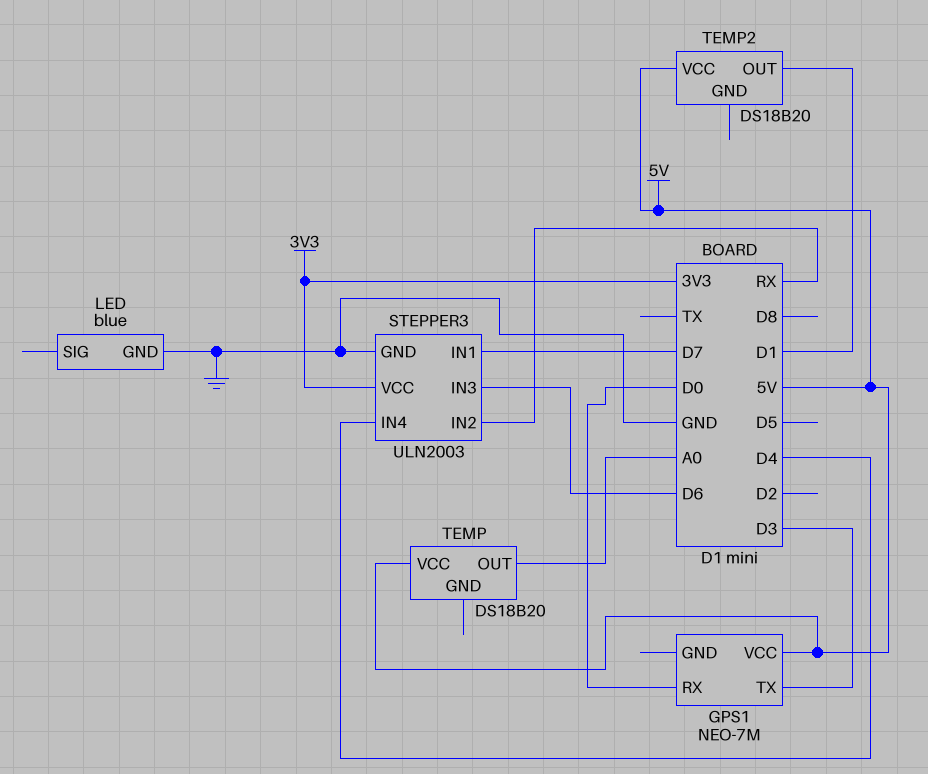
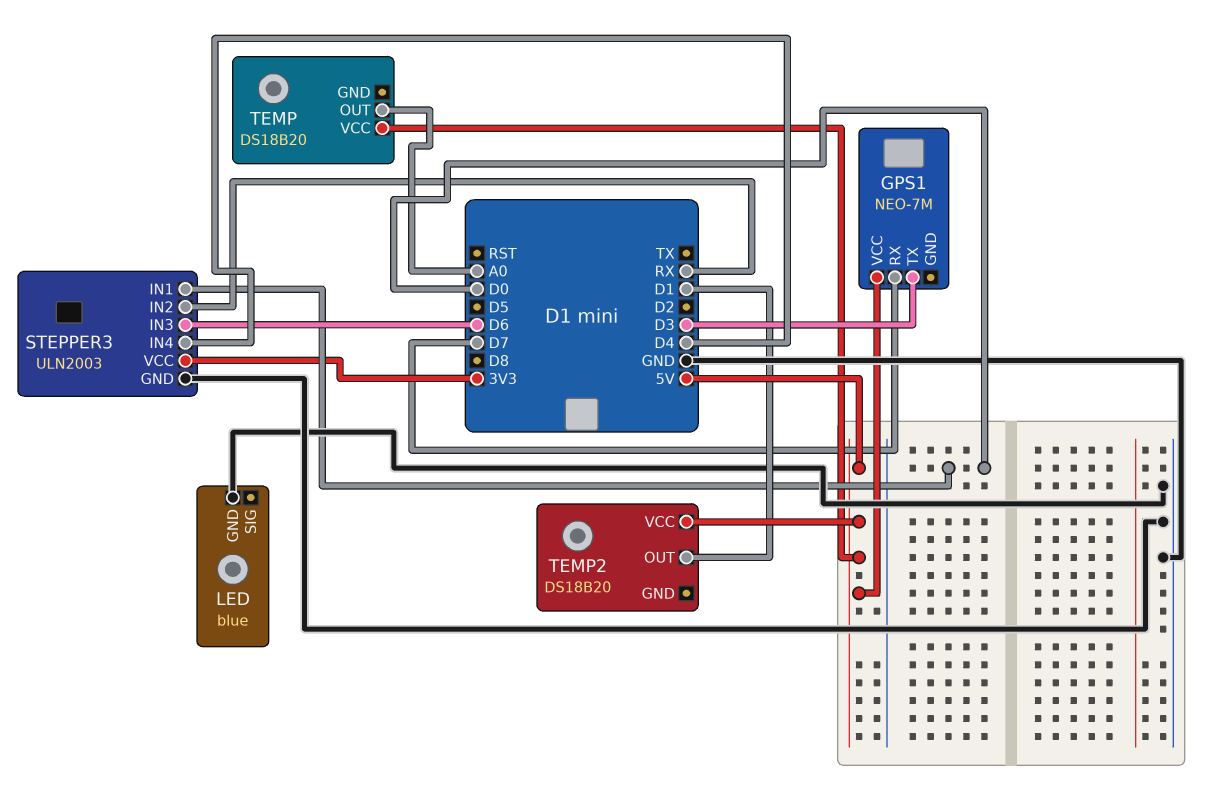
GPS1 pin RX: D0 -> D7
STEPPER3 pin IN1: D7 -> D0

